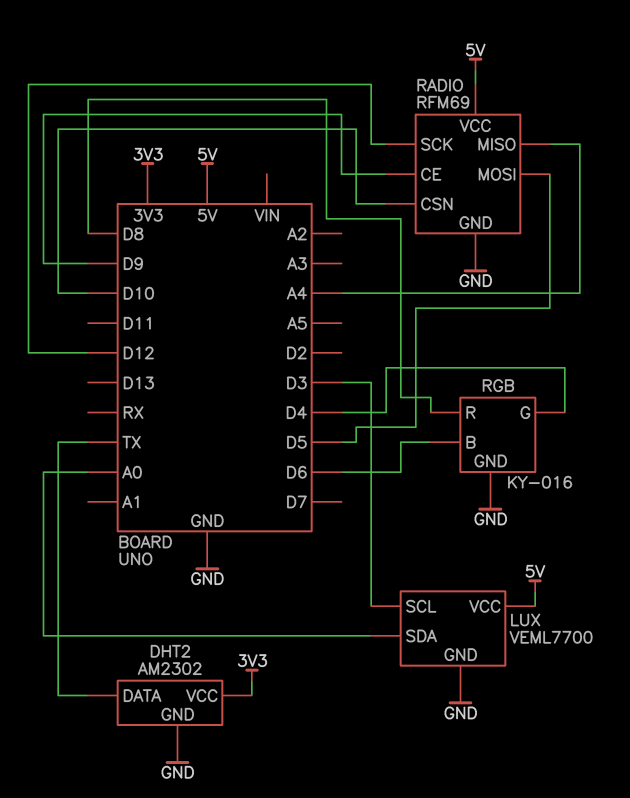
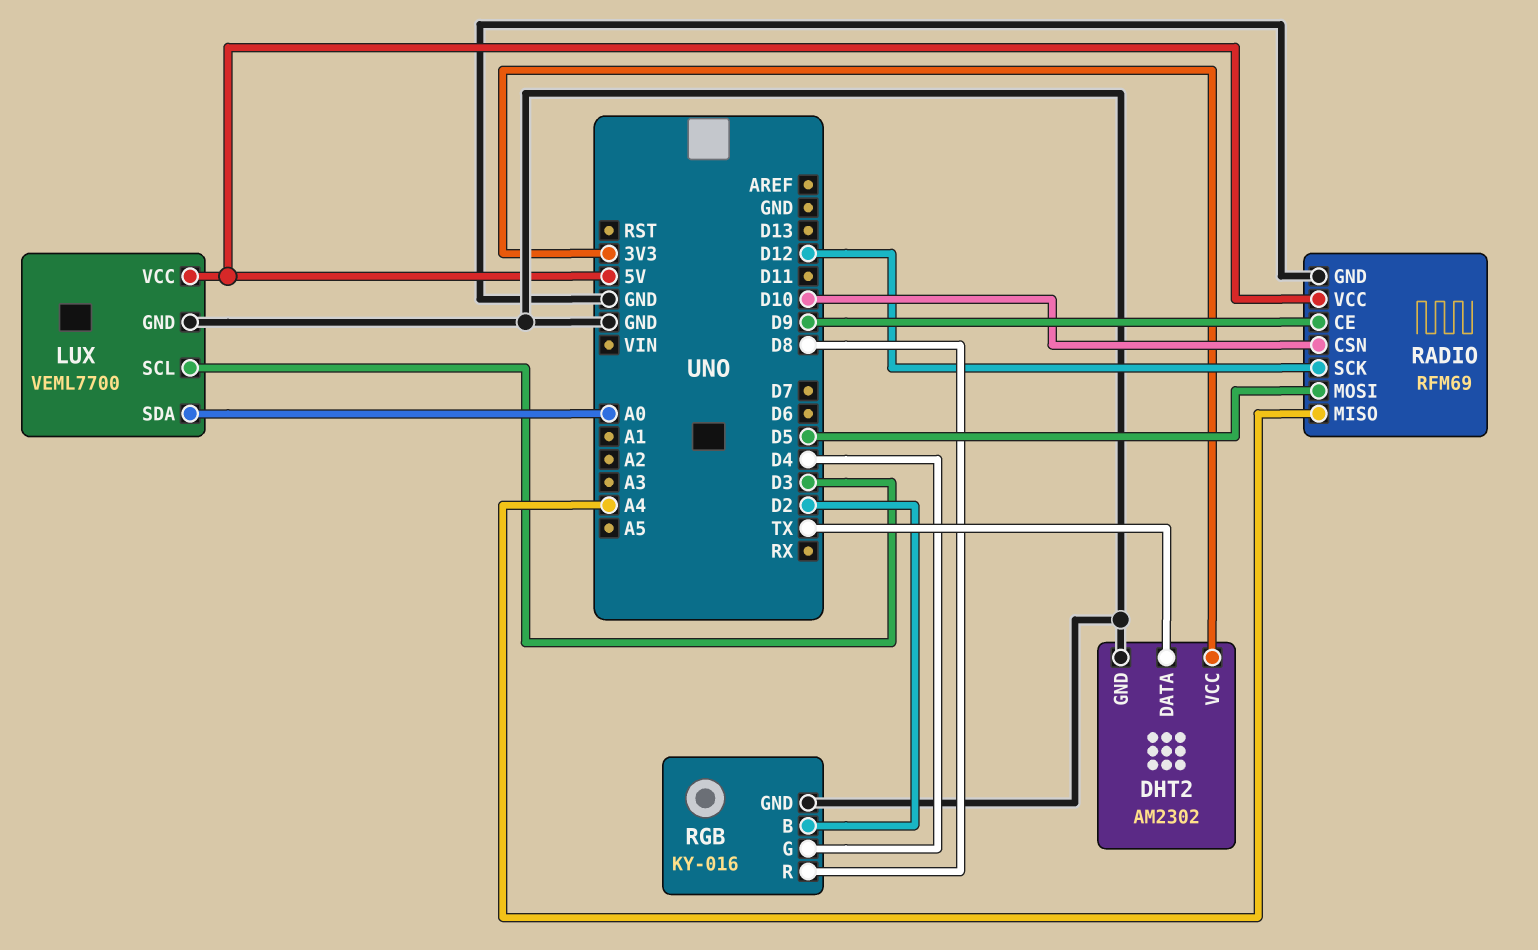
RGB pin B: D6 -> D2

